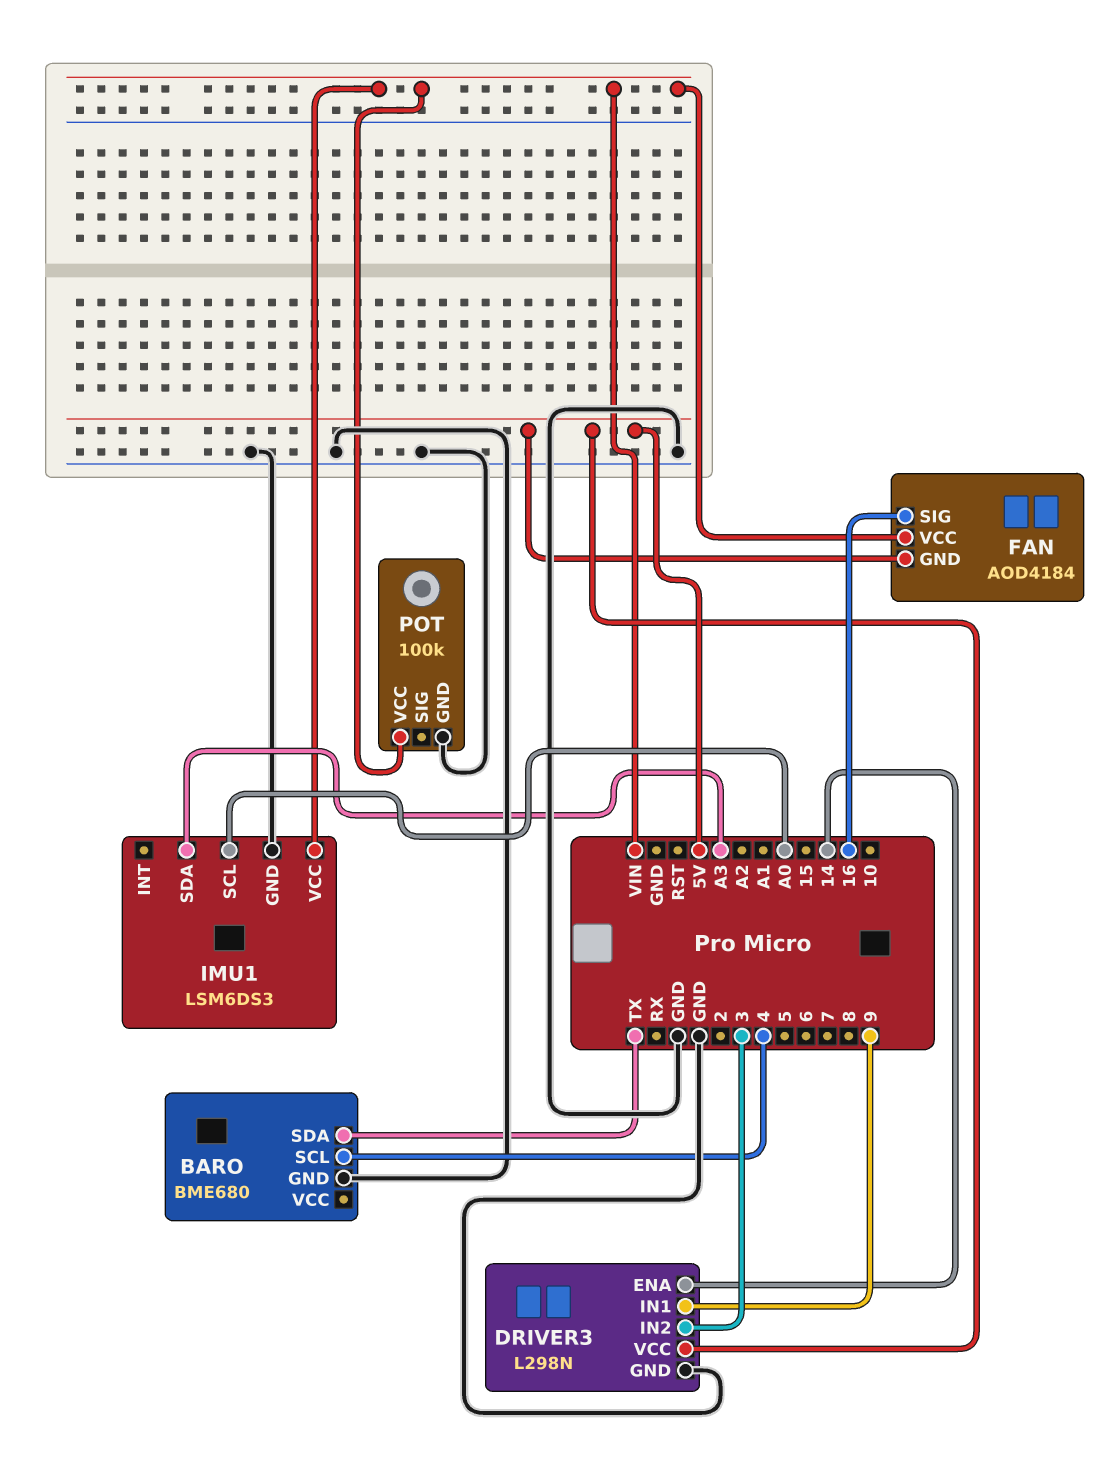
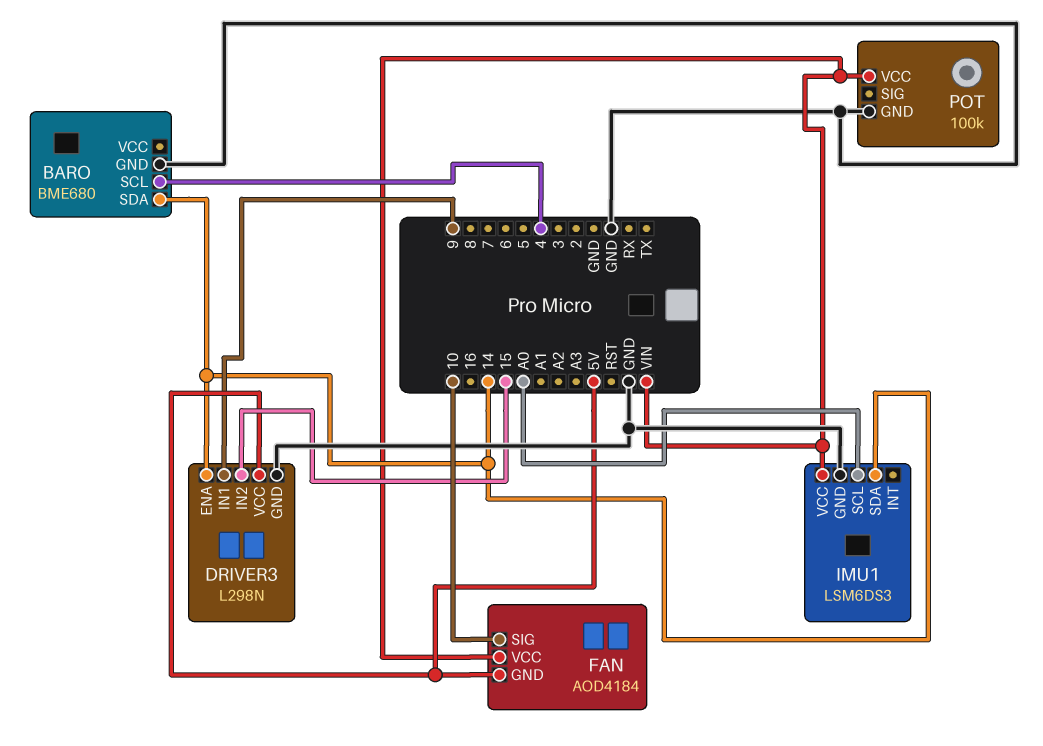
BARO pin SDA: TX -> 14
DRIVER3 pin IN2: 3 -> 15
FAN pin SIG: 16 -> 10
IMU1 pin SDA: A3 -> 14

